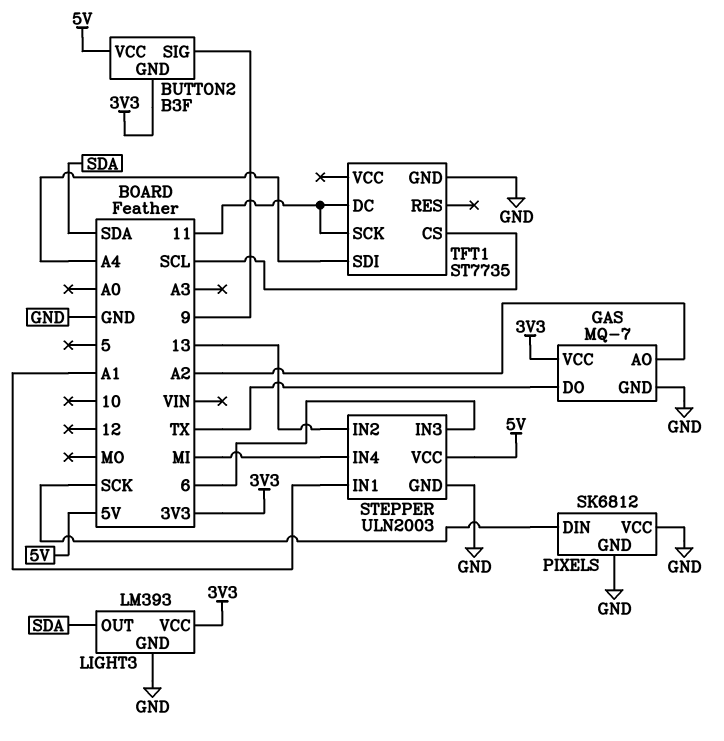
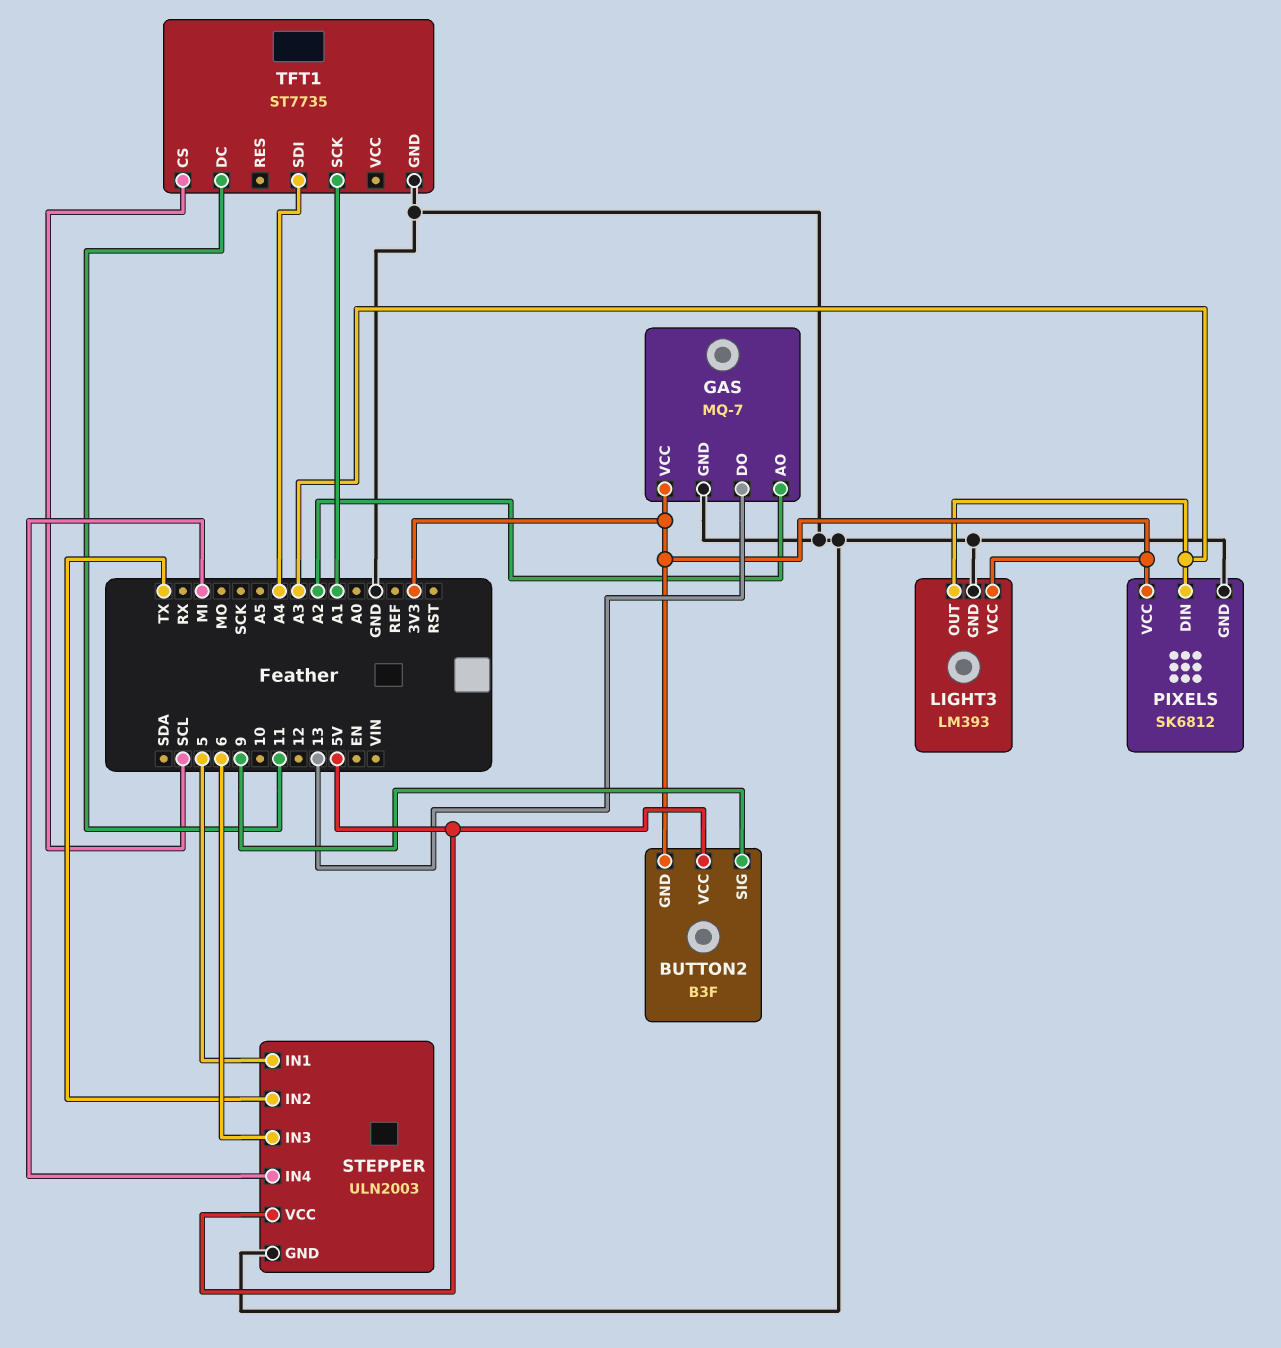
GAS pin DO: TX -> 13
LIGHT3 pin OUT: SDA -> A3
PIXELS pin DIN: SCK -> A3
PIXELS pin VCC: GND -> 3V3
STEPPER pin IN1: A1 -> 5
STEPPER pin IN2: 13 -> TX
TFT1 pin SCK: 11 -> A1

